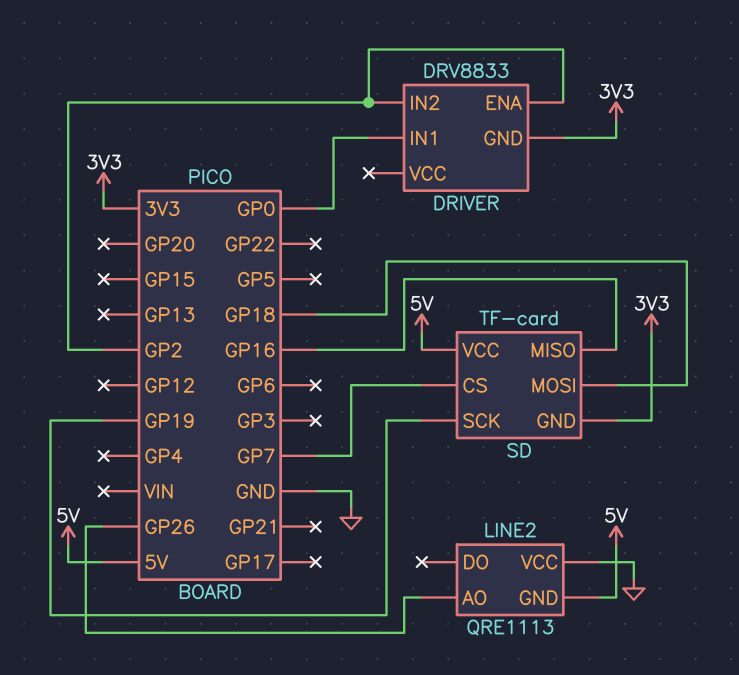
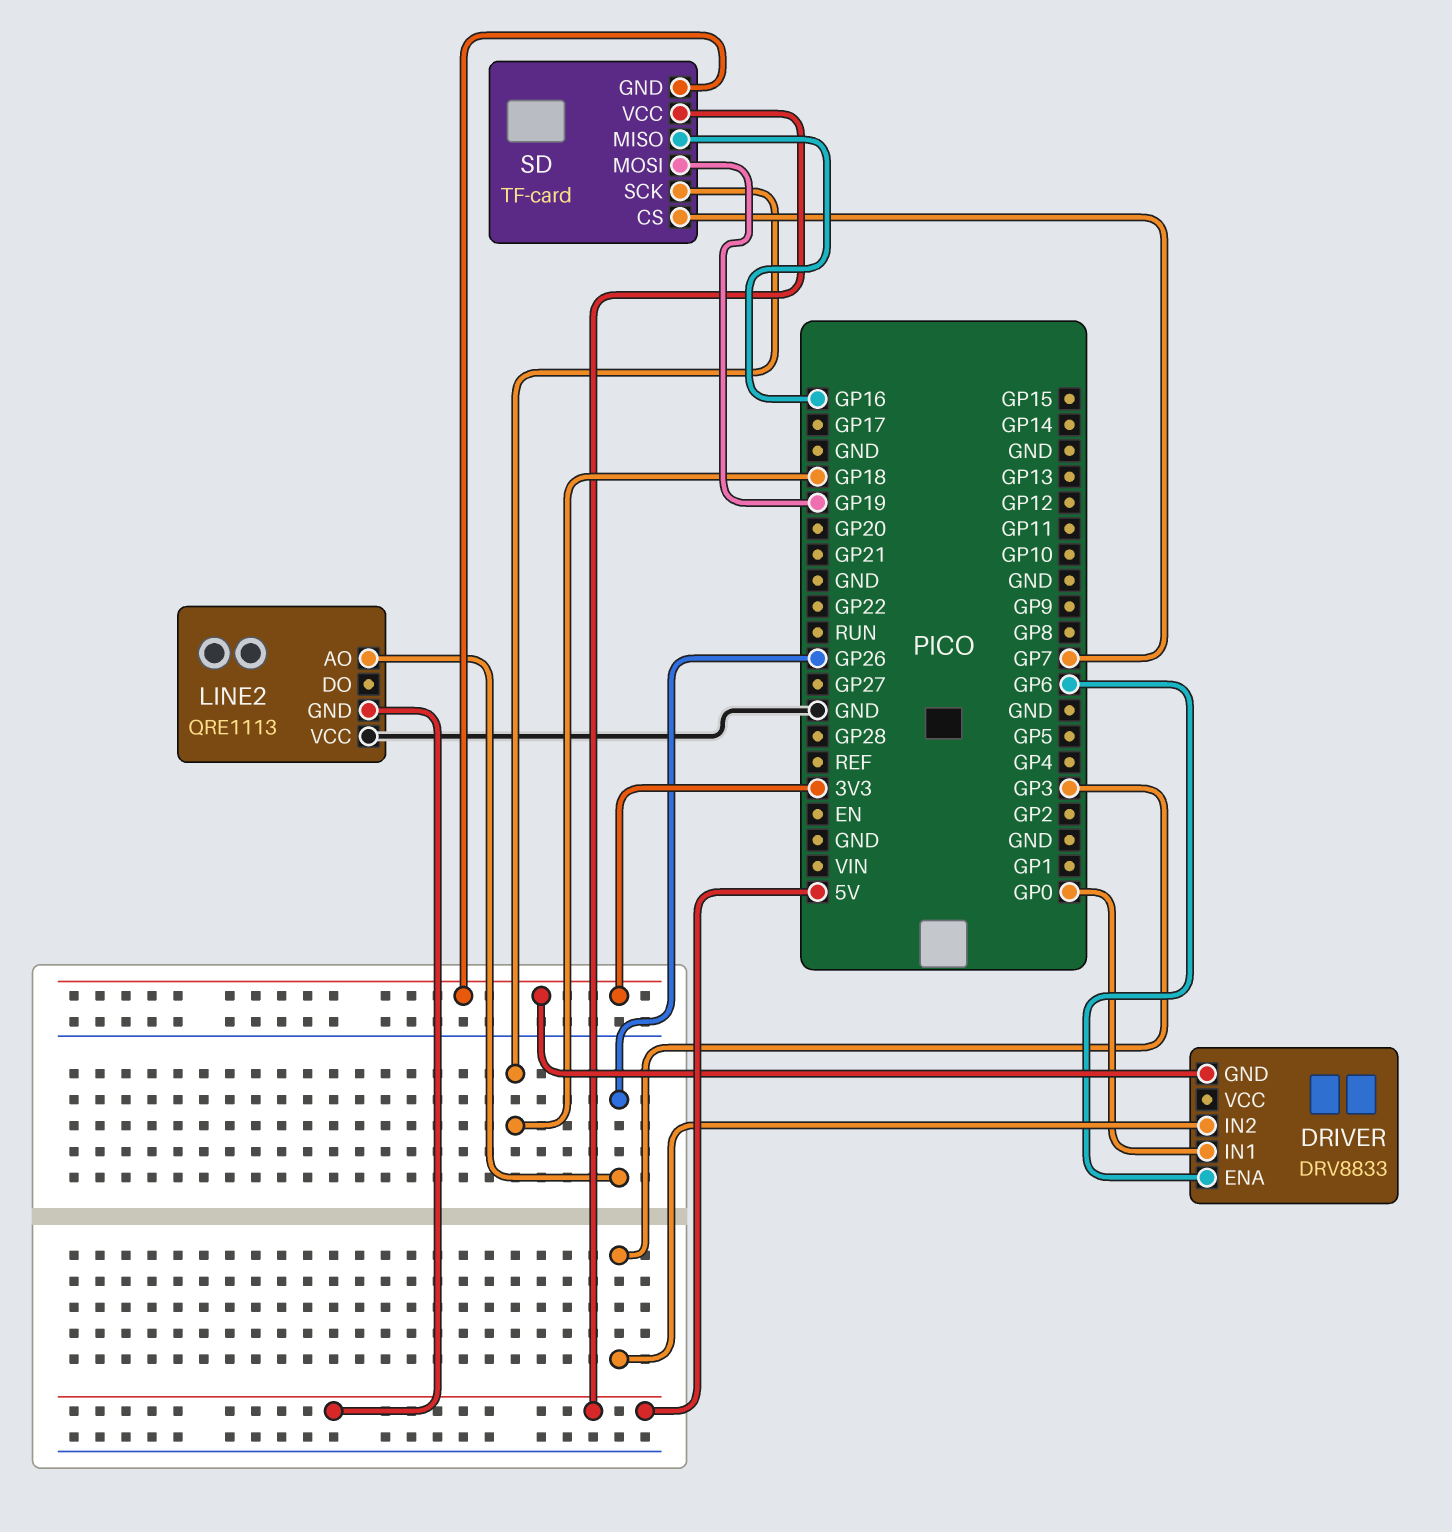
DRIVER pin ENA: GP2 -> GP6
DRIVER pin IN2: GP2 -> GP3
SD pin MOSI: GP18 -> GP19
SD pin SCK: GP19 -> GP18

